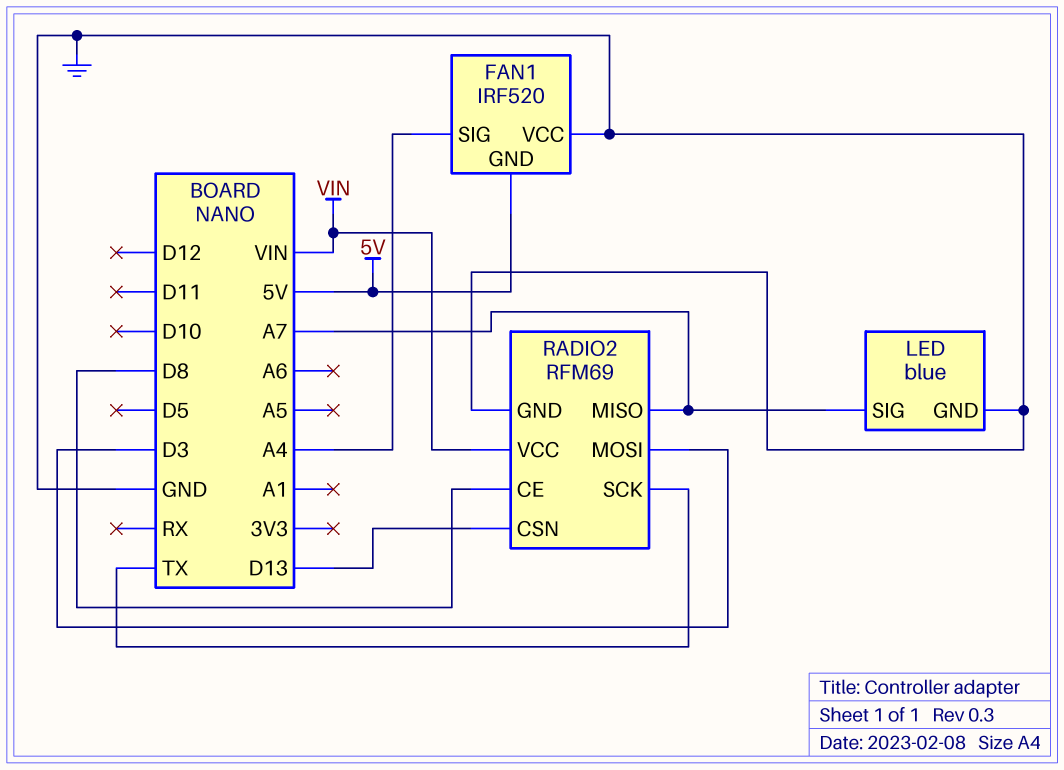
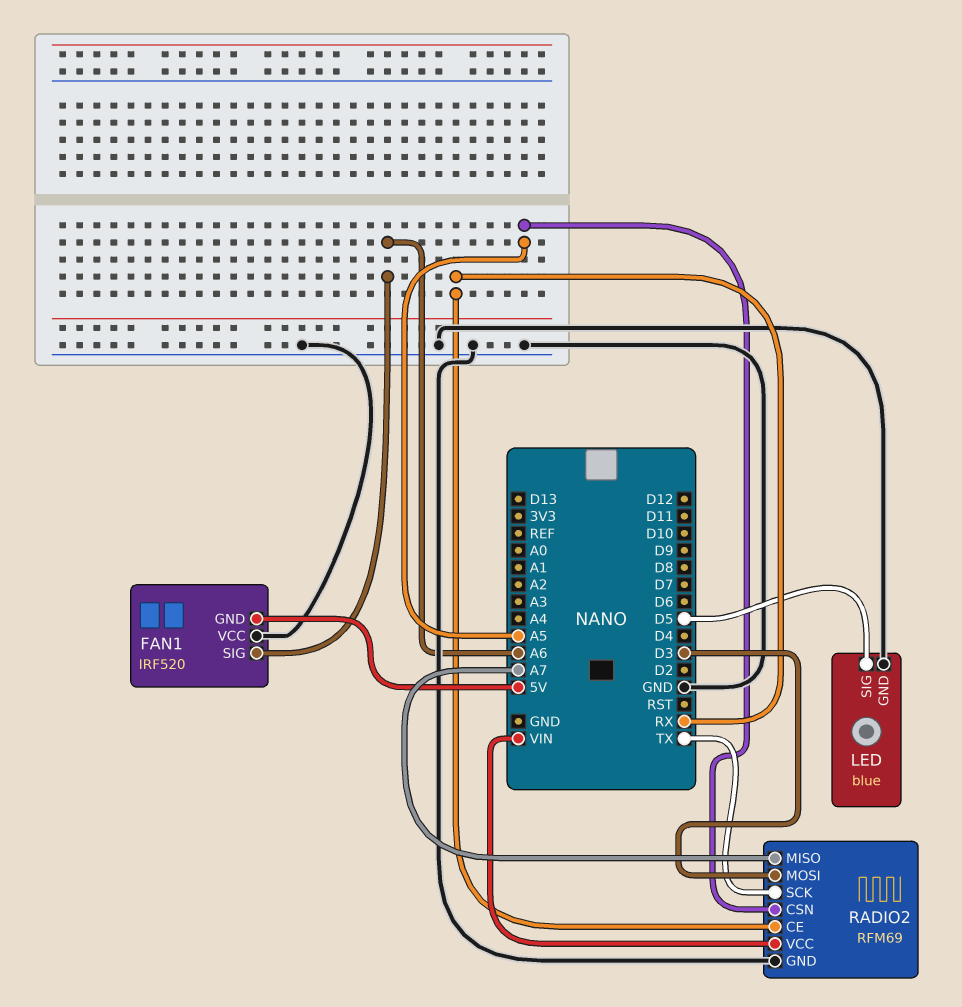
FAN1 pin SIG: A4 -> A6
LED pin SIG: A7 -> D5
RADIO2 pin CE: D8 -> RX
RADIO2 pin CSN: D13 -> A5

